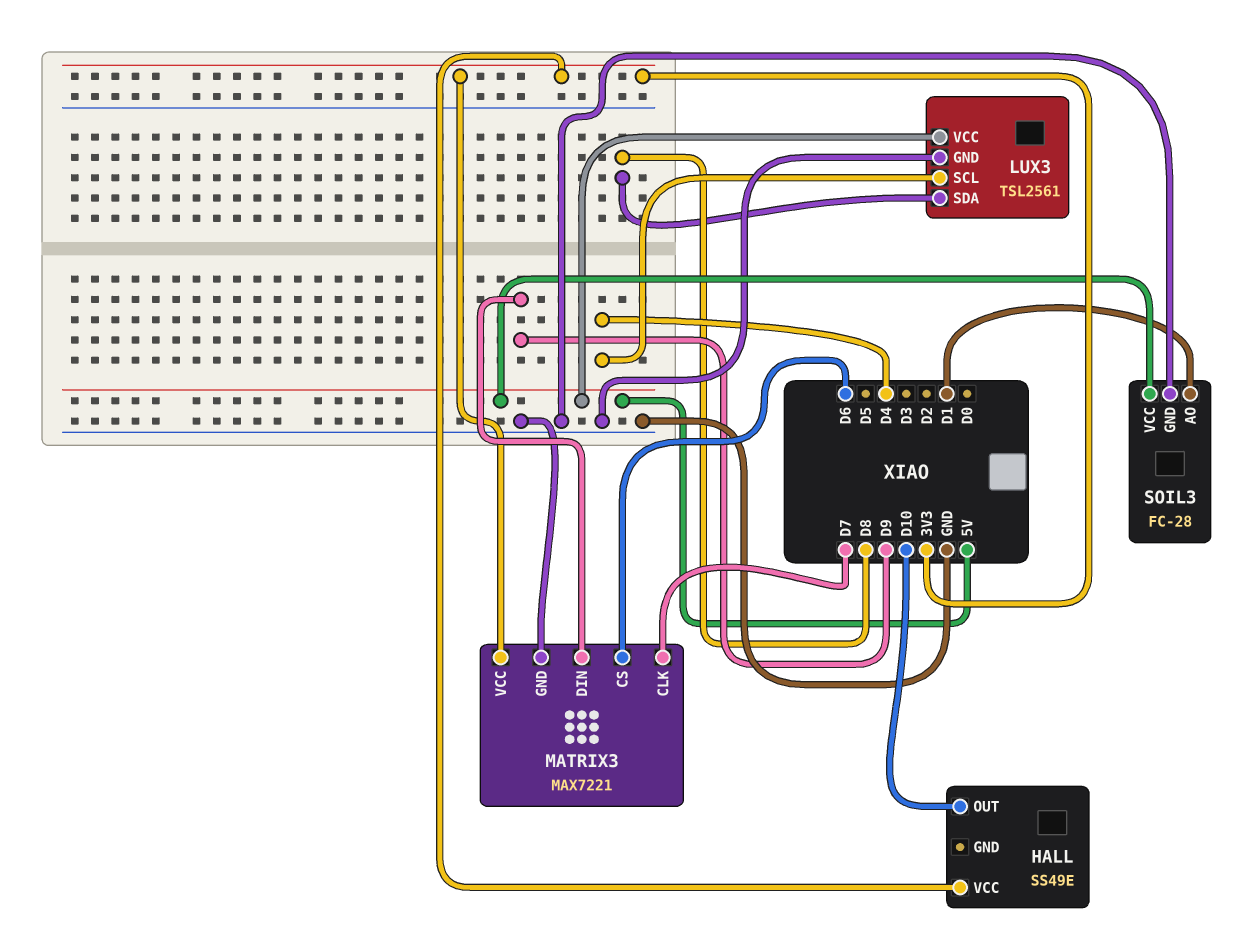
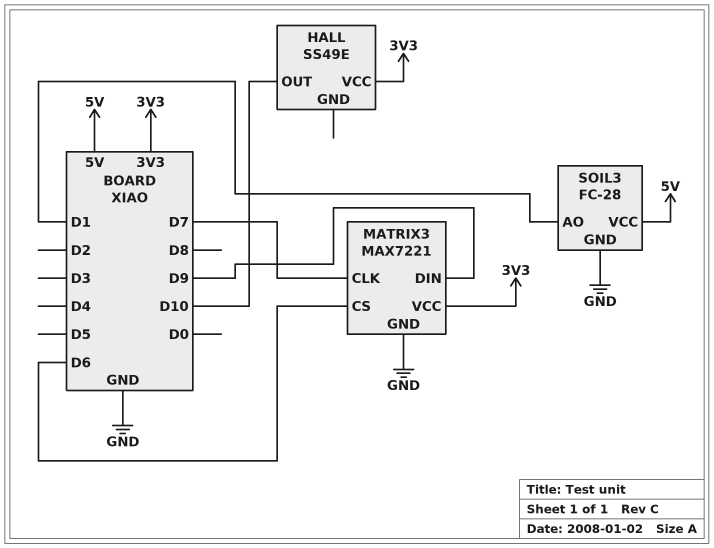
LUX3: TSL2561 -> none
LUX3 pin GND: GND -> none
LUX3 pin SCL: D4 -> none
LUX3 pin SDA: D8 -> none
LUX3 pin VCC: 5V -> none

